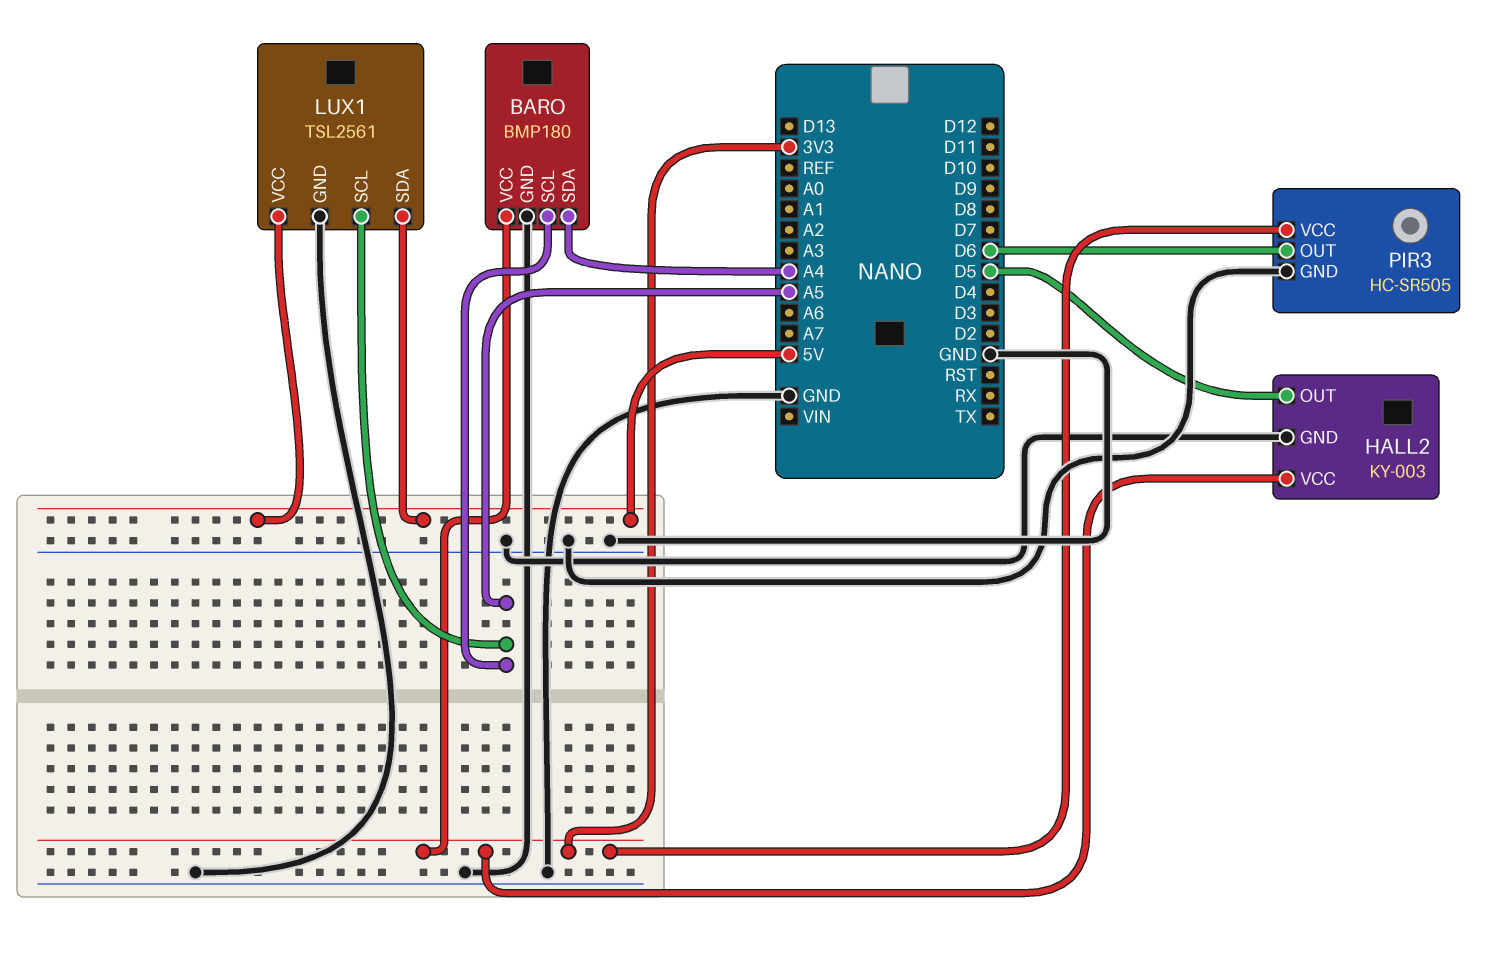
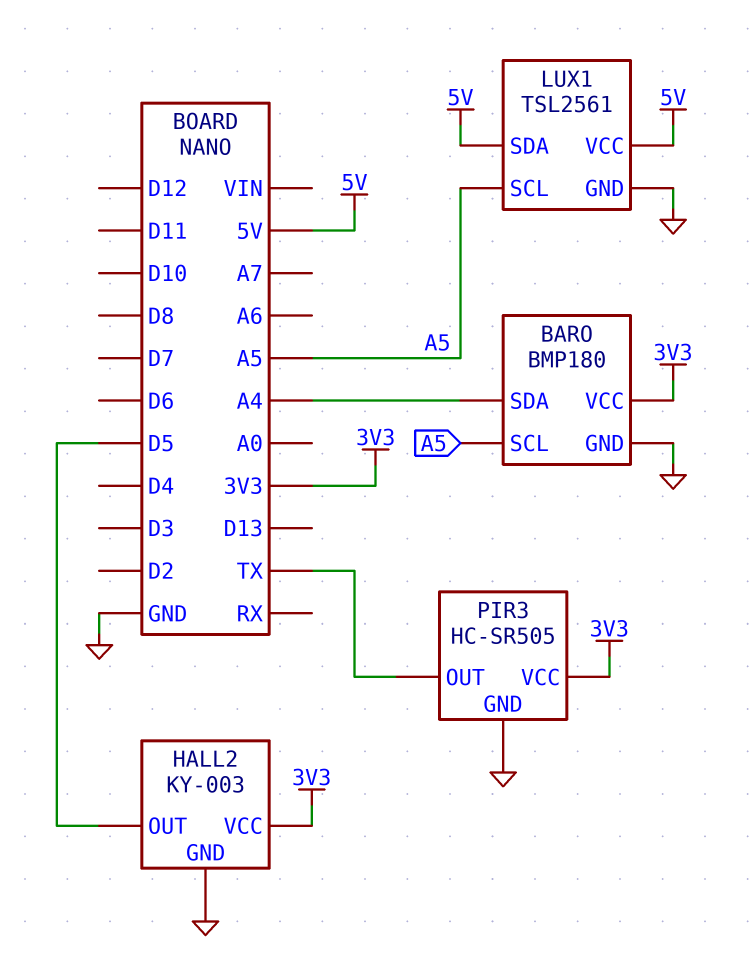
PIR3 pin OUT: D6 -> TX

